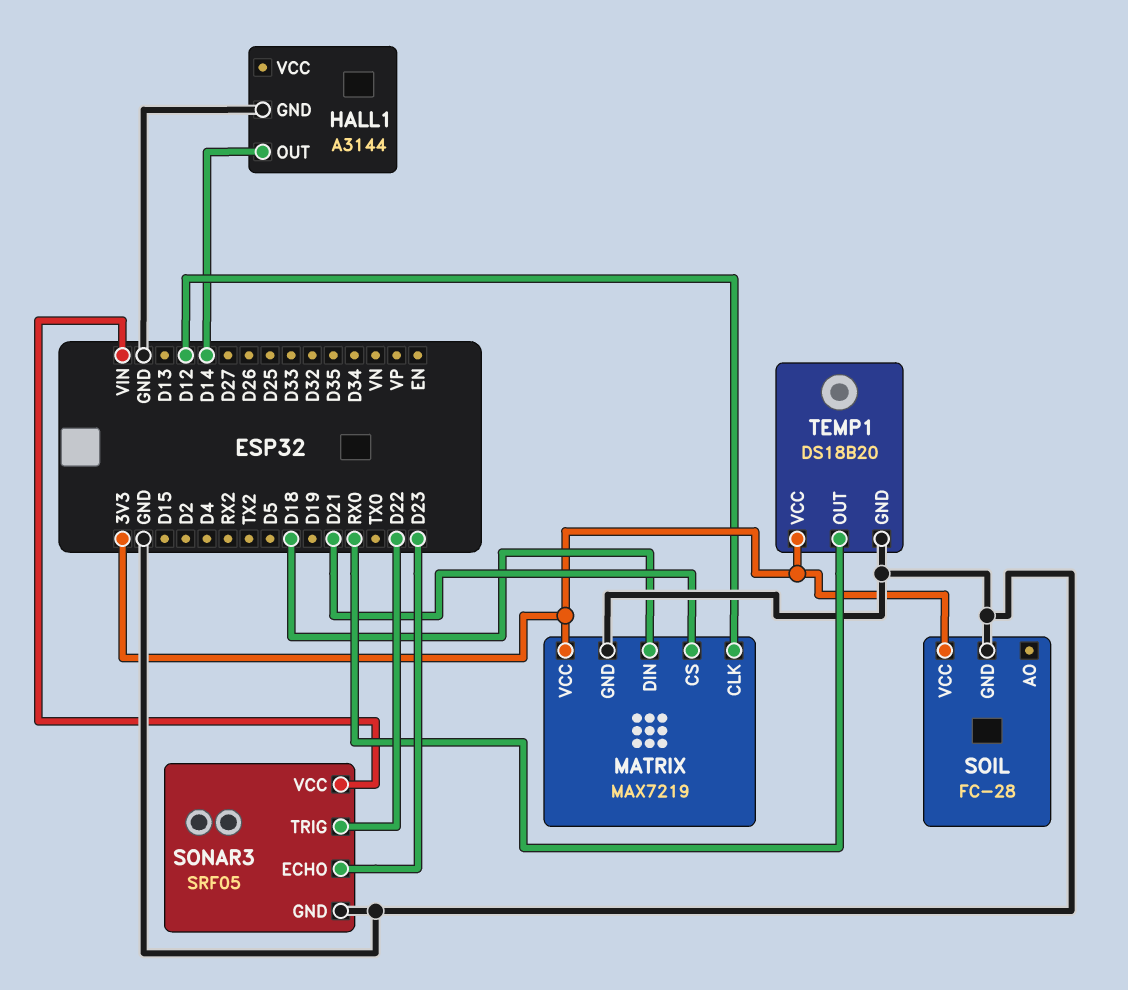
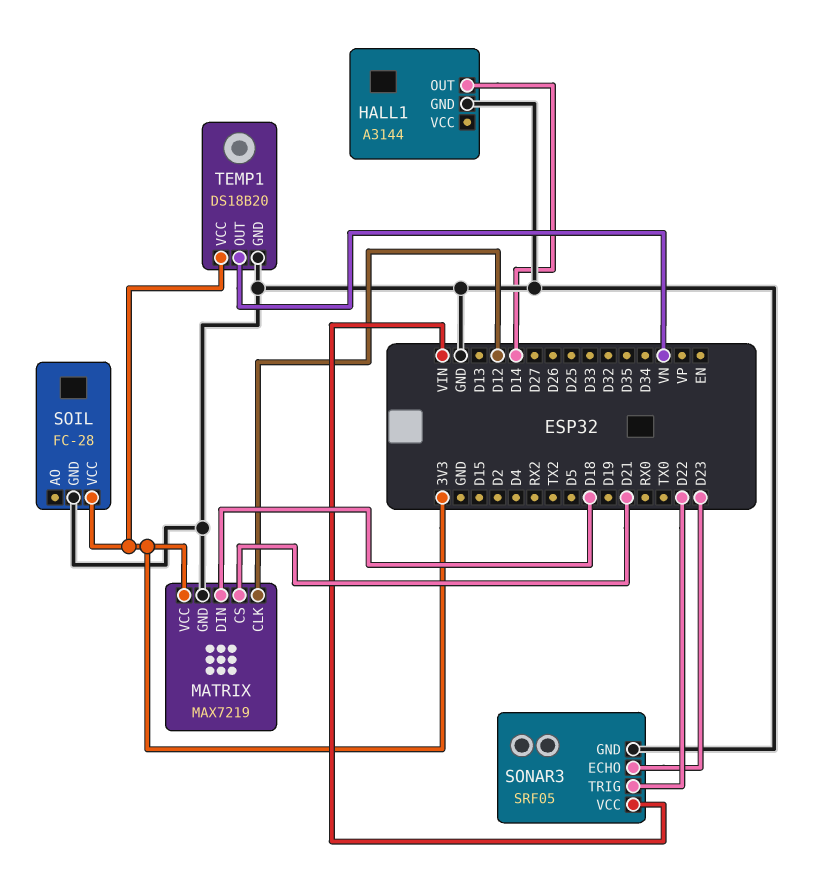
TEMP1 pin OUT: RX0 -> VN

